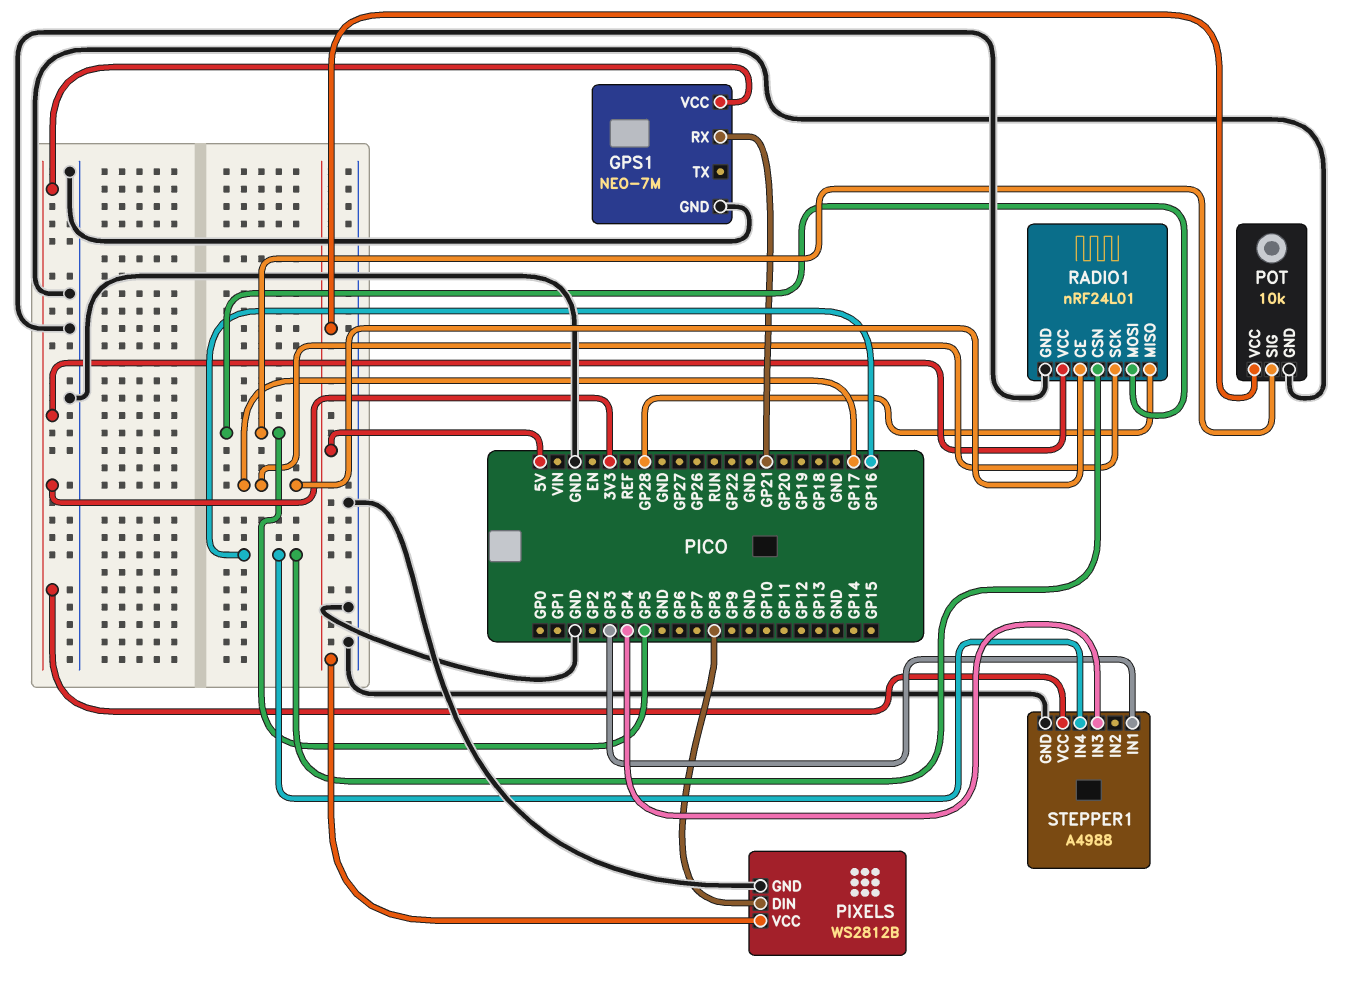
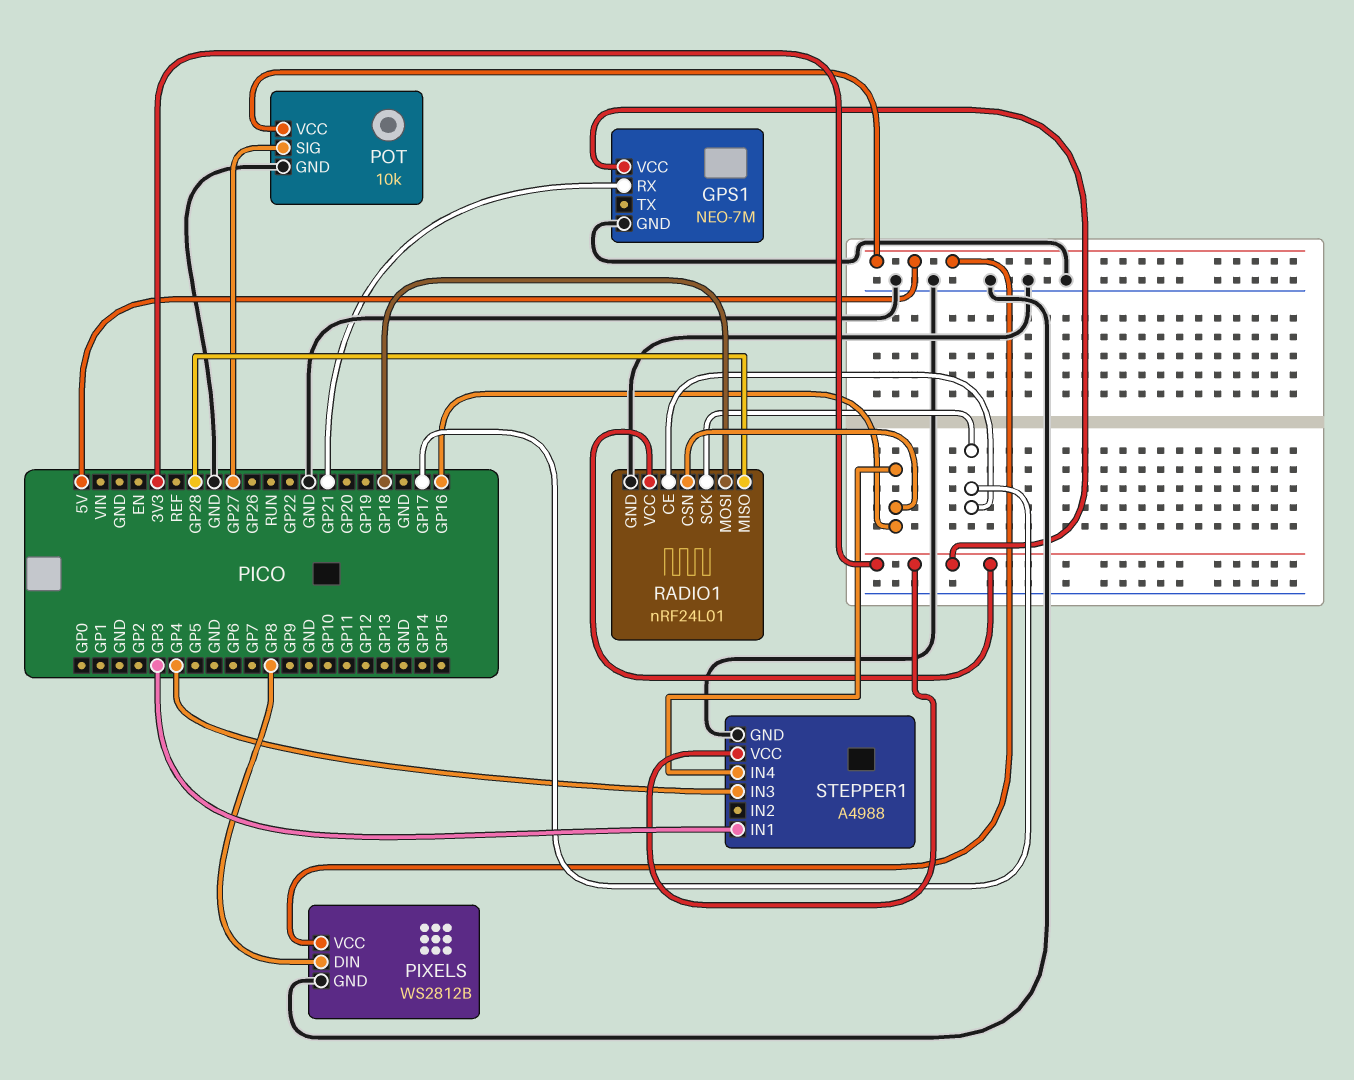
POT pin SIG: GP5 -> GP27
RADIO1 pin MOSI: GP5 -> GP18

